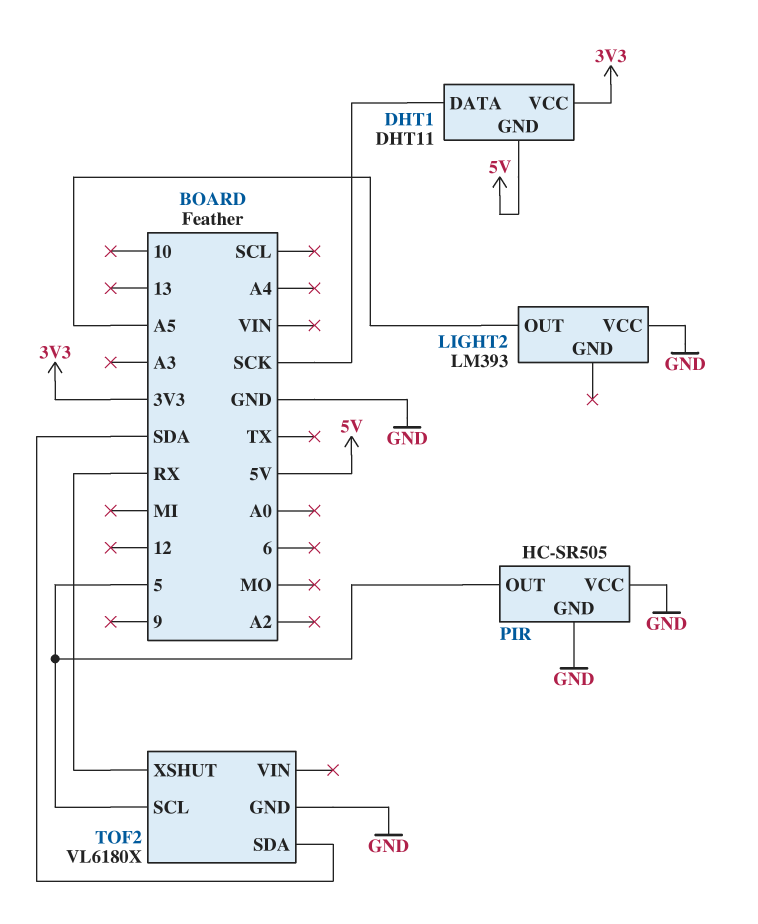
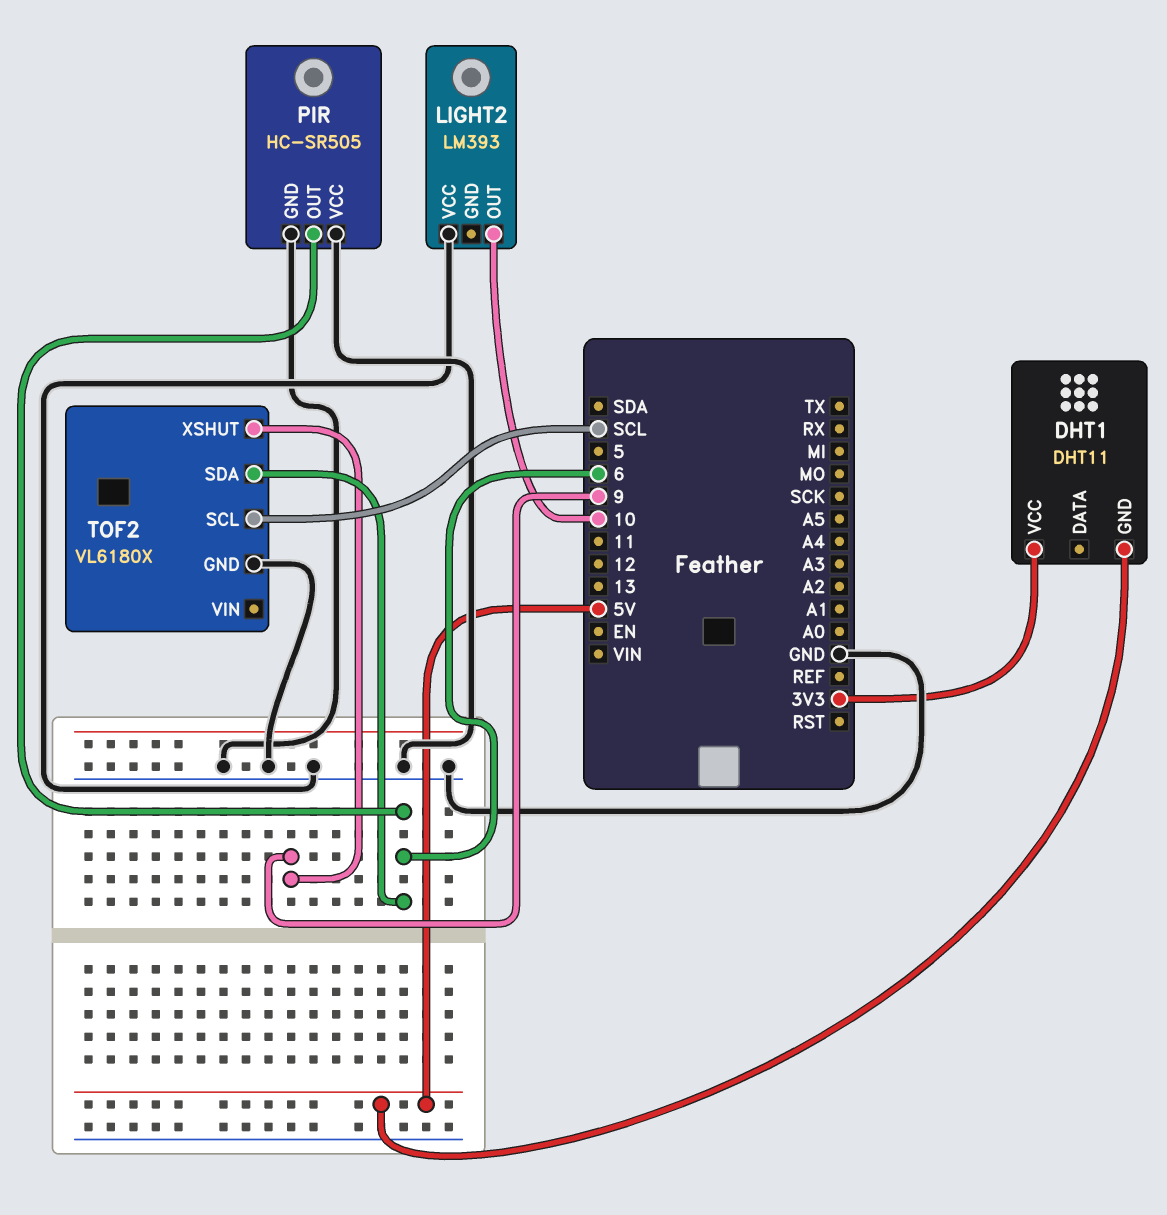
DHT1 pin DATA: SCK -> none
LIGHT2 pin OUT: A5 -> 10
PIR pin OUT: 5 -> 6
TOF2 pin SCL: 5 -> SCL
TOF2 pin SDA: SDA -> 6
TOF2 pin XSHUT: RX -> 9

